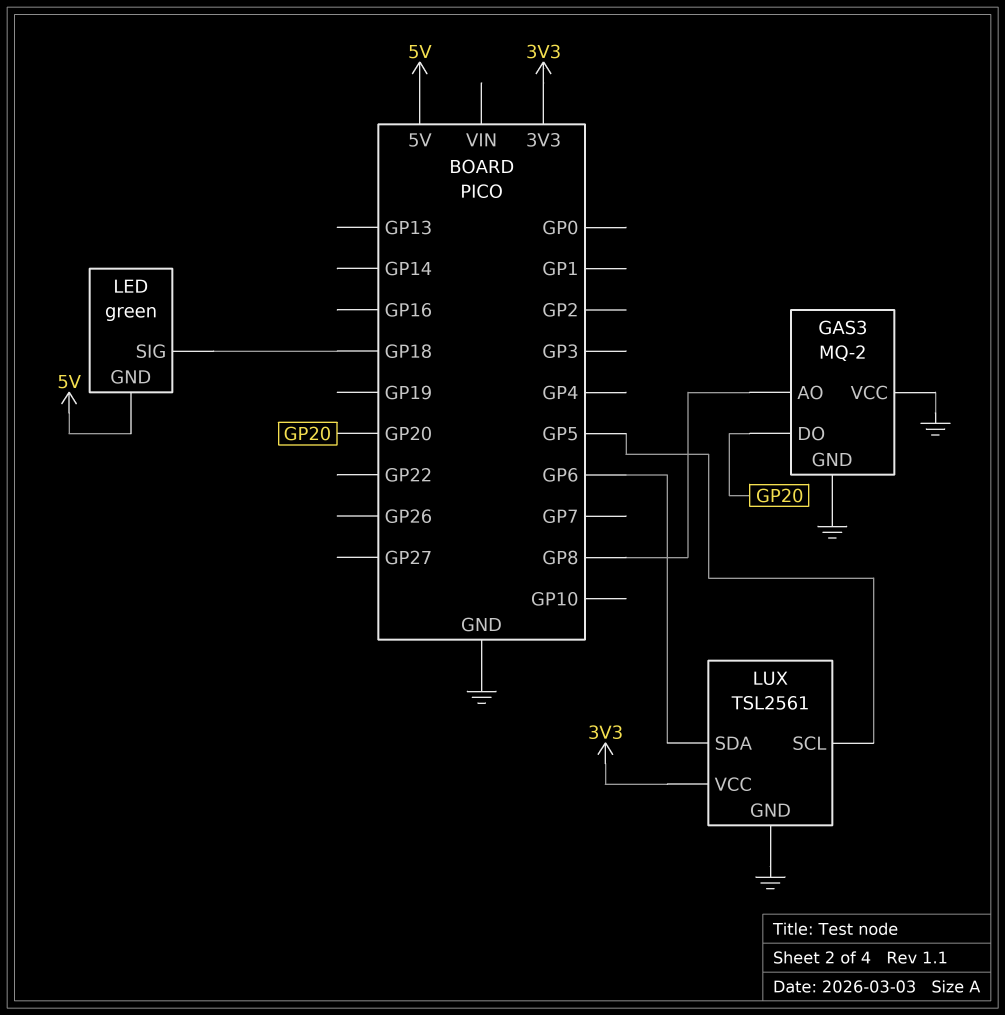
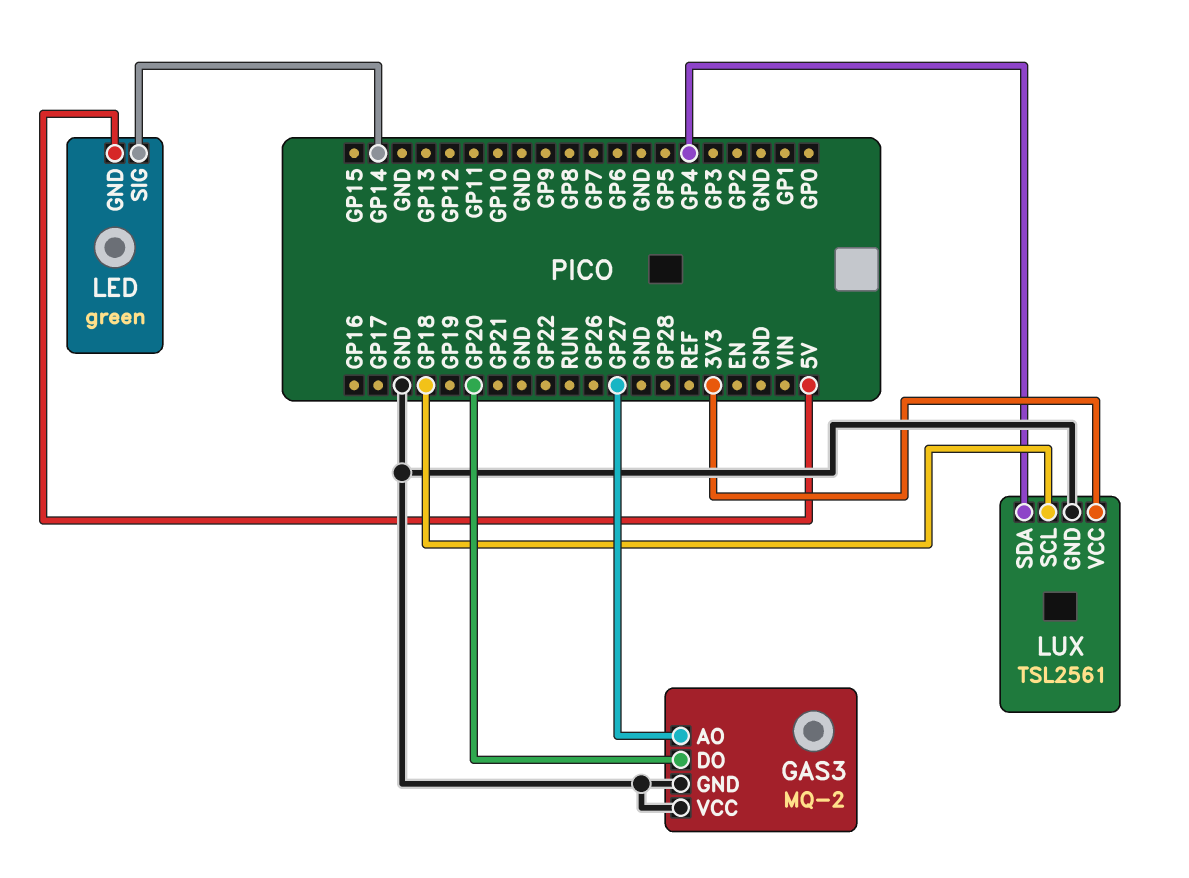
GAS3 pin AO: GP8 -> GP27
LED pin SIG: GP18 -> GP14
LUX pin SCL: GP5 -> GP18
LUX pin SDA: GP6 -> GP4

